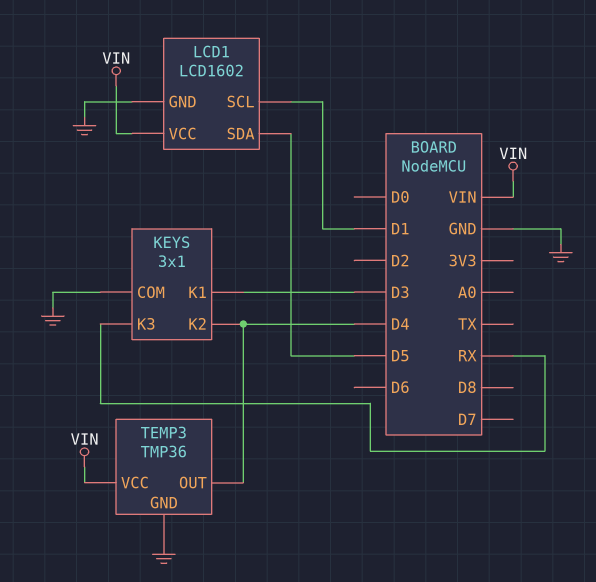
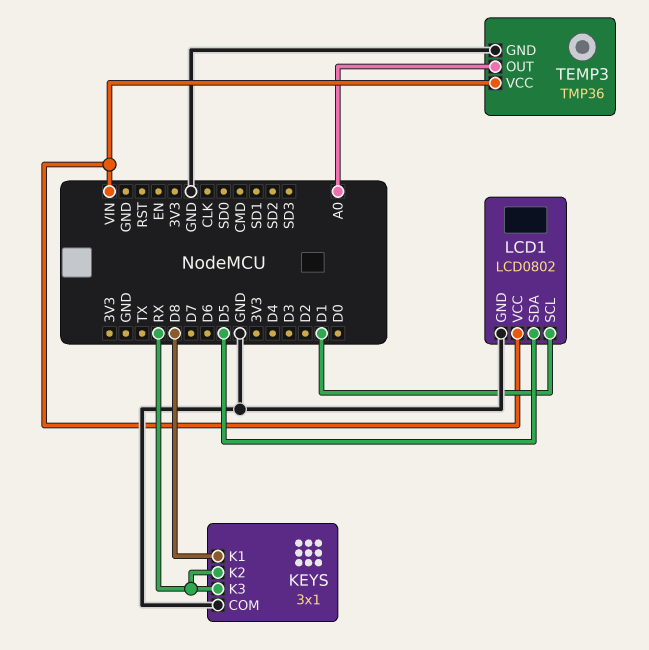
KEYS pin K1: D3 -> D8
KEYS pin K2: D4 -> RX
LCD1: LCD1602 -> LCD0802
TEMP3 pin OUT: D4 -> A0

